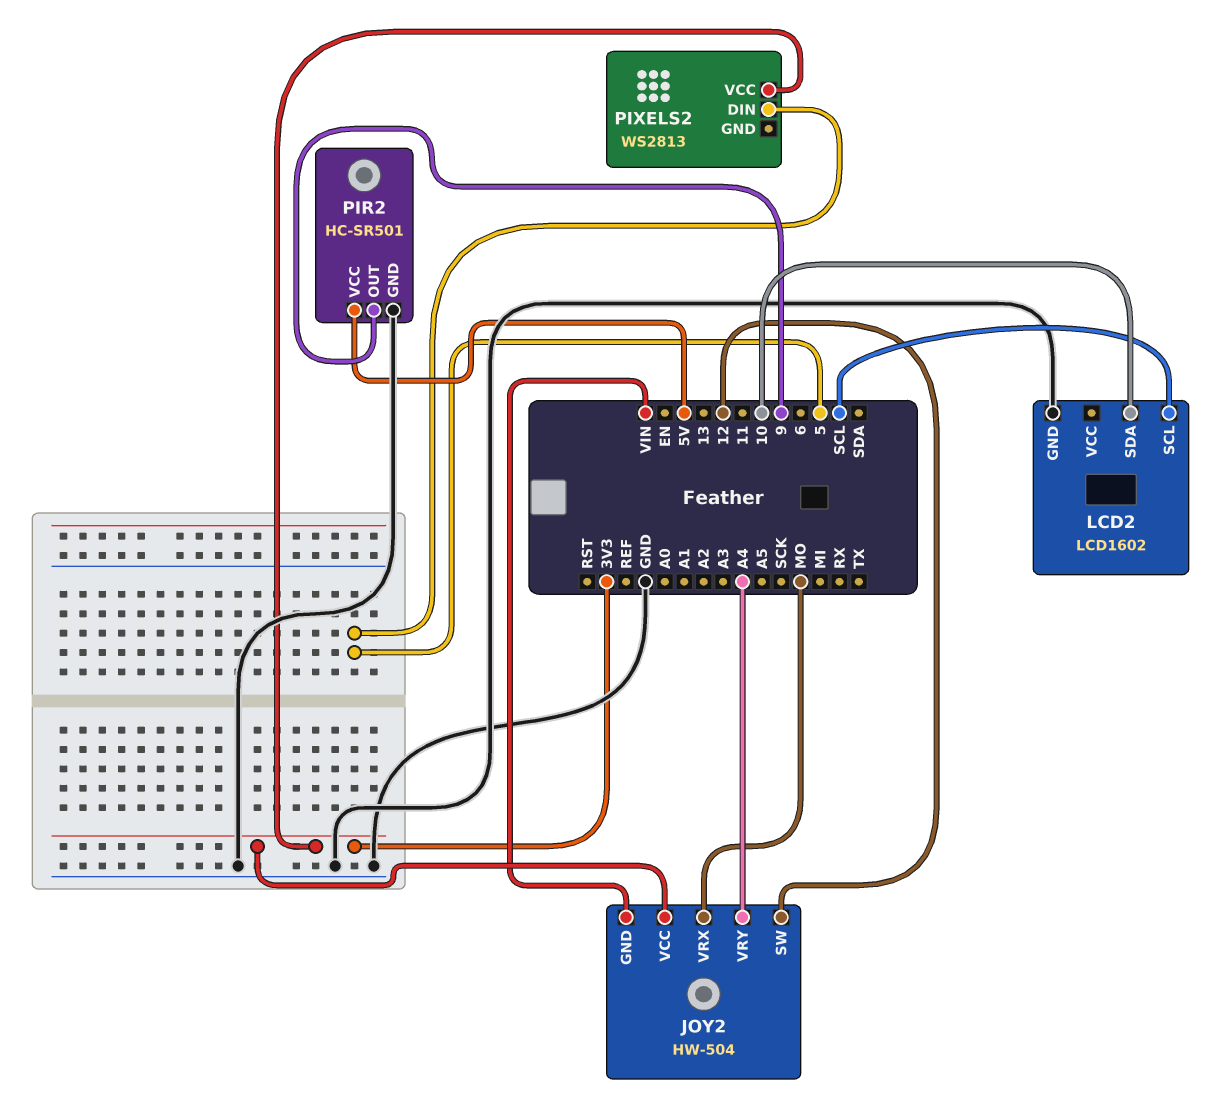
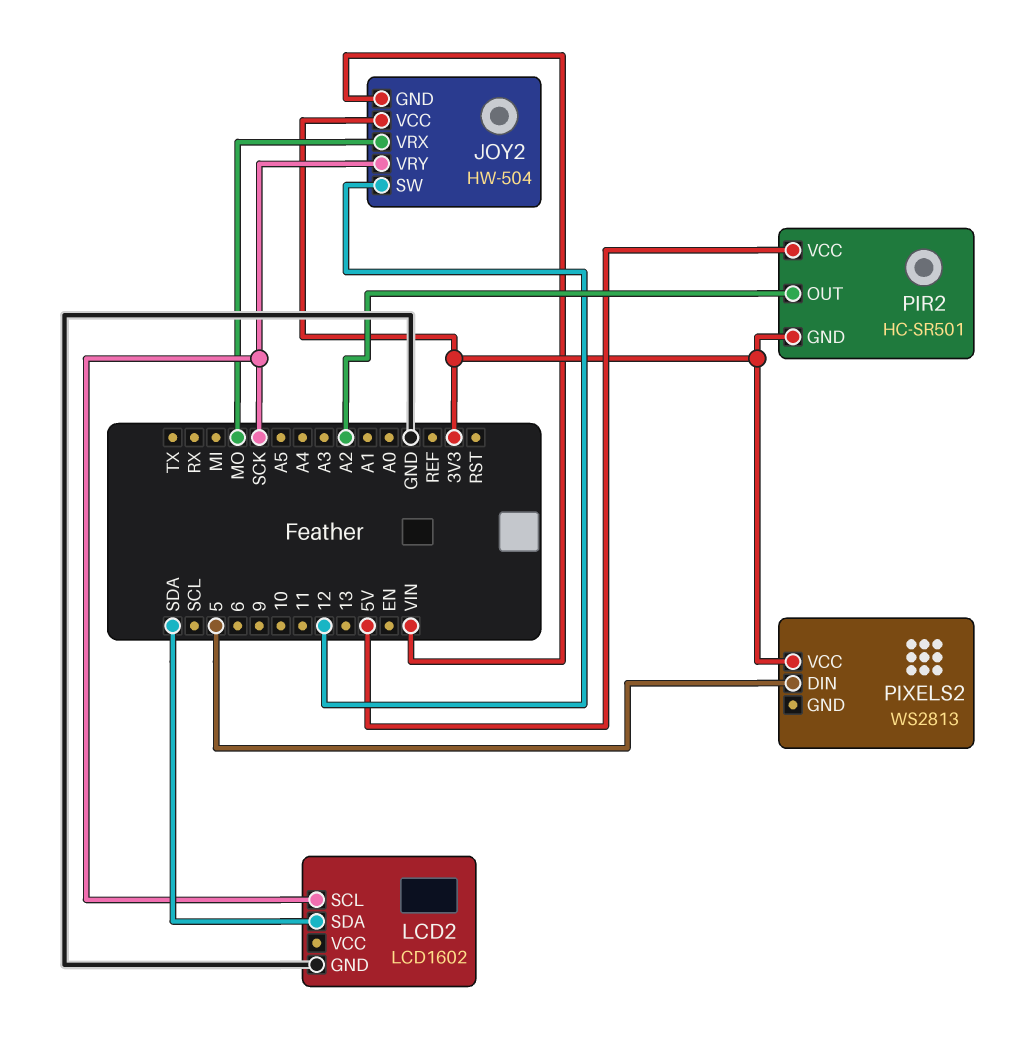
JOY2 pin VRY: A4 -> SCK
LCD2 pin SCL: SCL -> SCK
LCD2 pin SDA: 10 -> SDA
PIR2 pin GND: GND -> 3V3
PIR2 pin OUT: 9 -> A2

